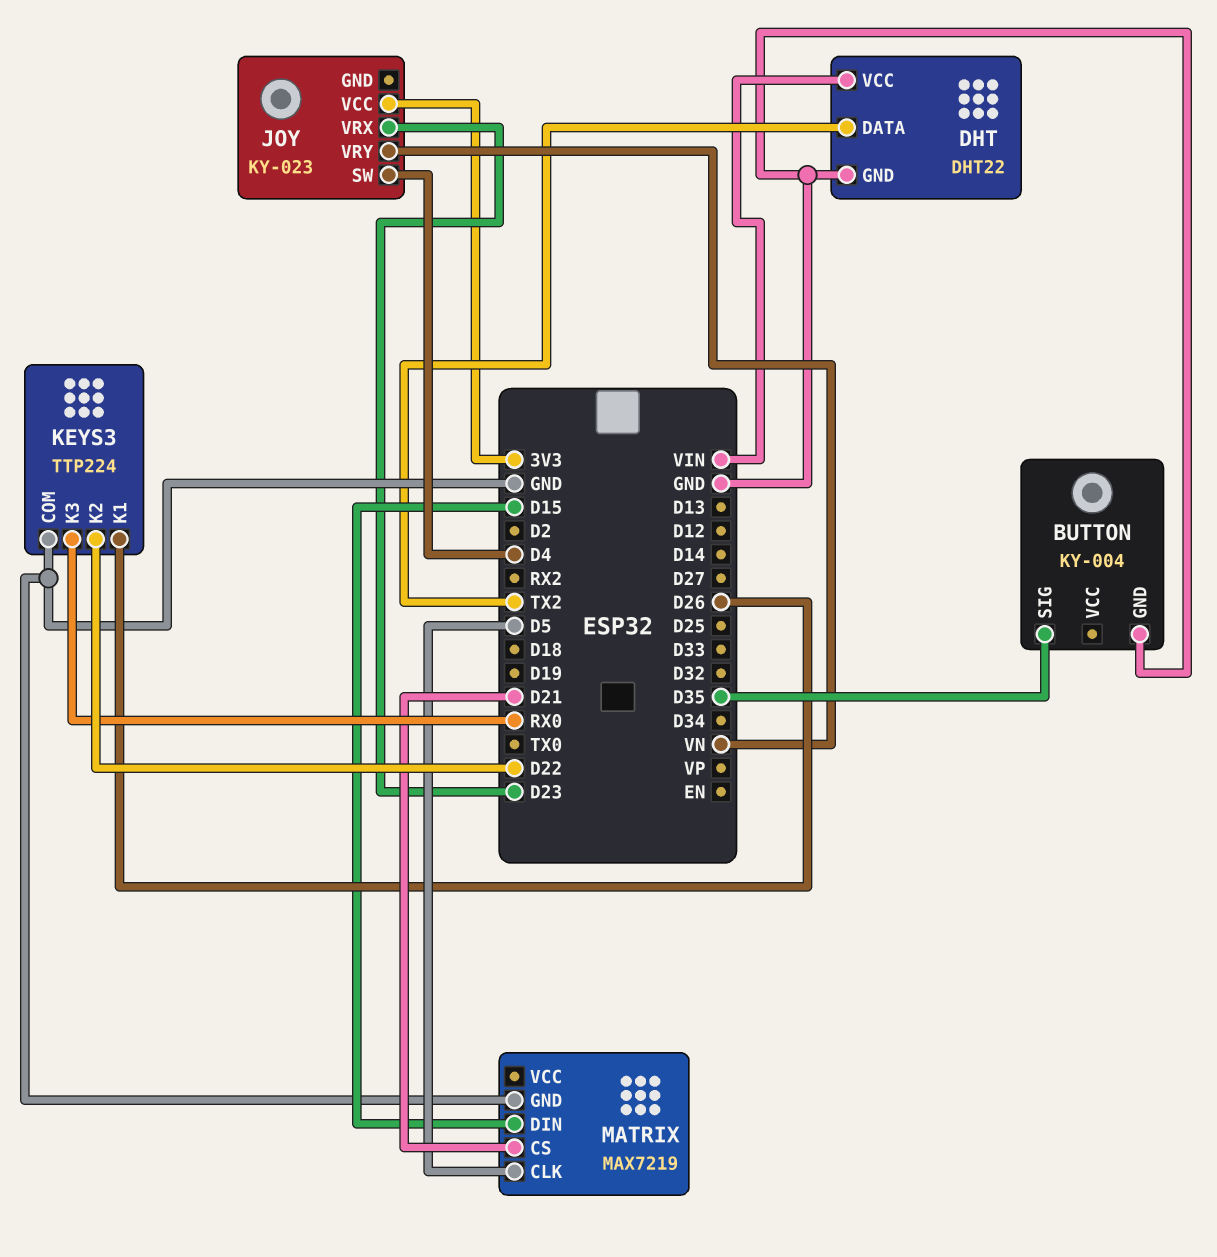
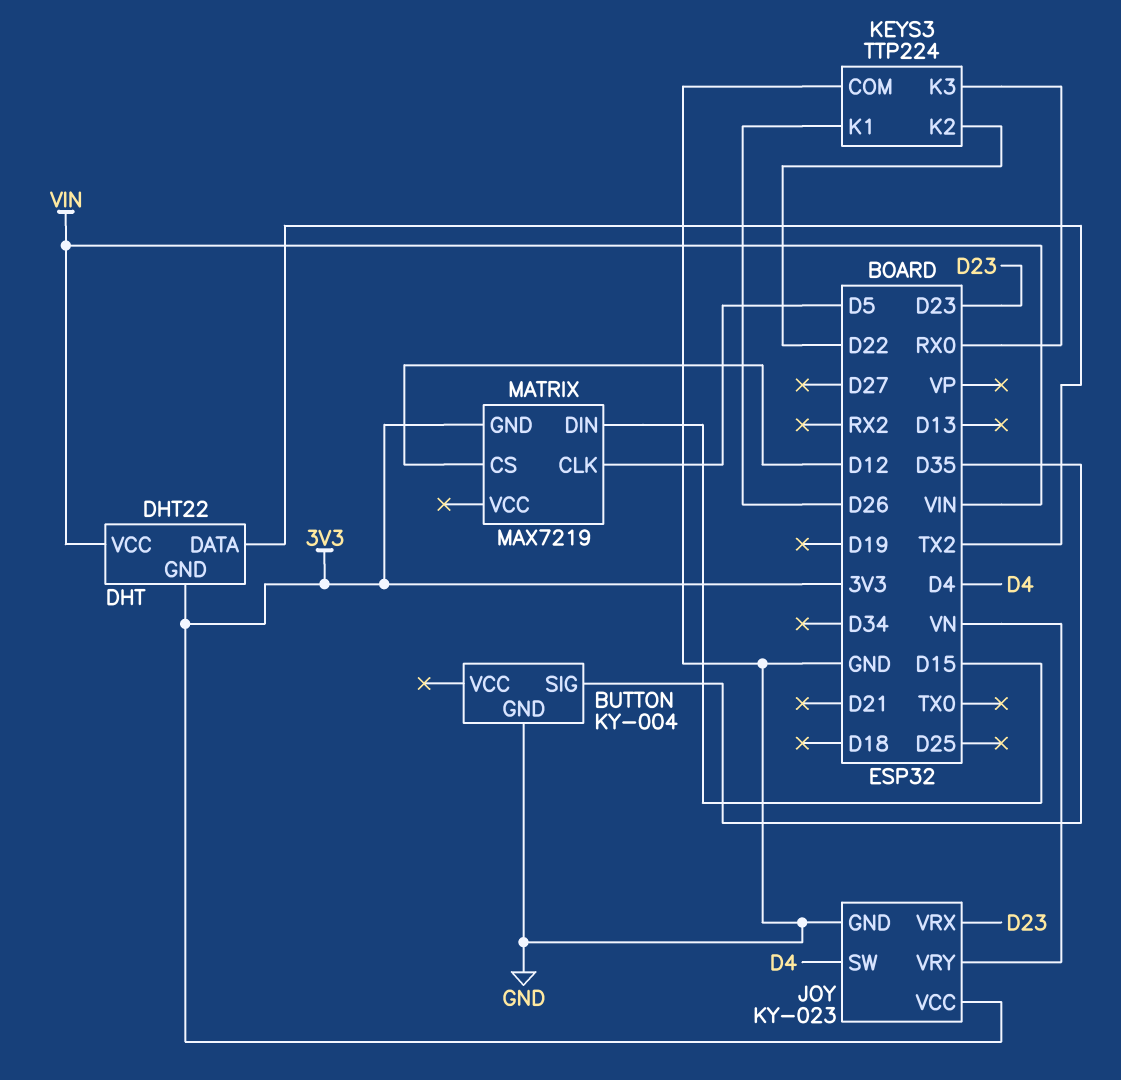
DHT pin GND: GND -> 3V3
JOY pin GND: none -> GND
MATRIX pin CS: D21 -> D12
MATRIX pin GND: GND -> 3V3

